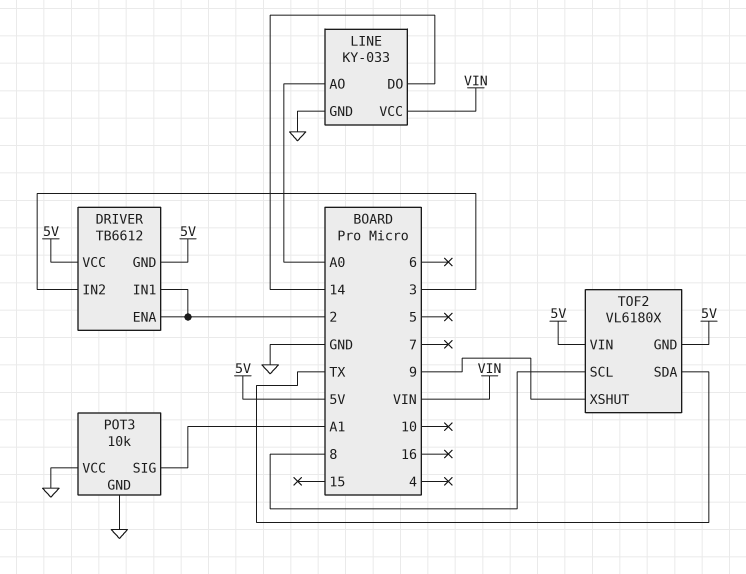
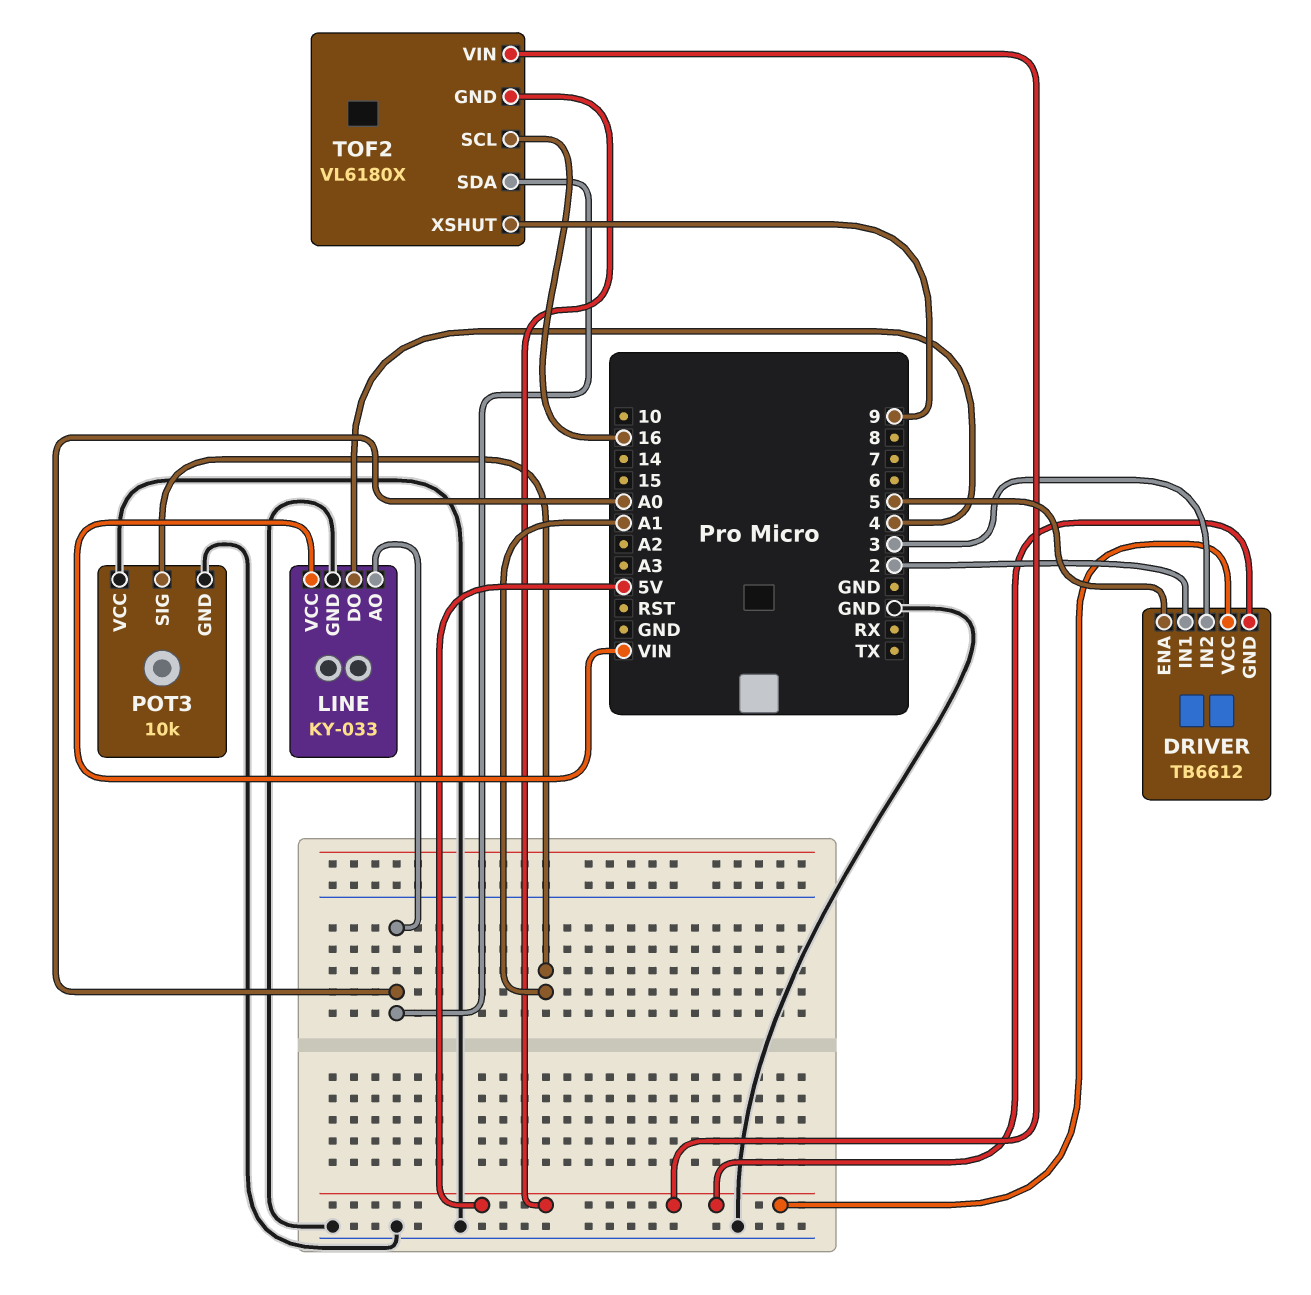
DRIVER pin ENA: 2 -> 5
LINE pin DO: 14 -> 4
TOF2 pin SCL: 8 -> 16
TOF2 pin SDA: TX -> A0

